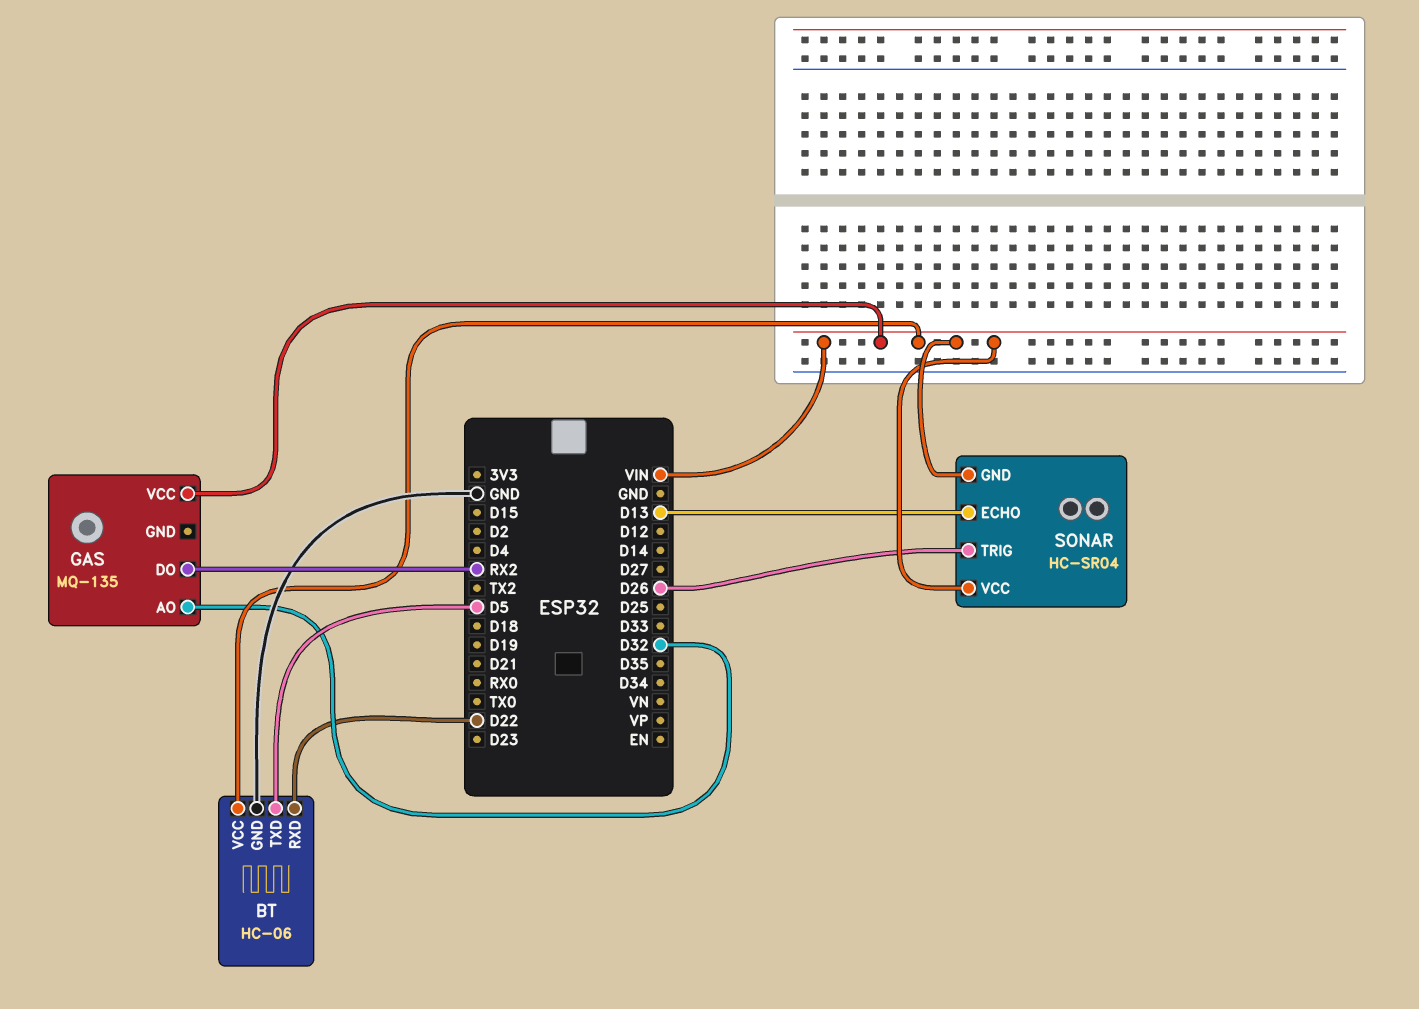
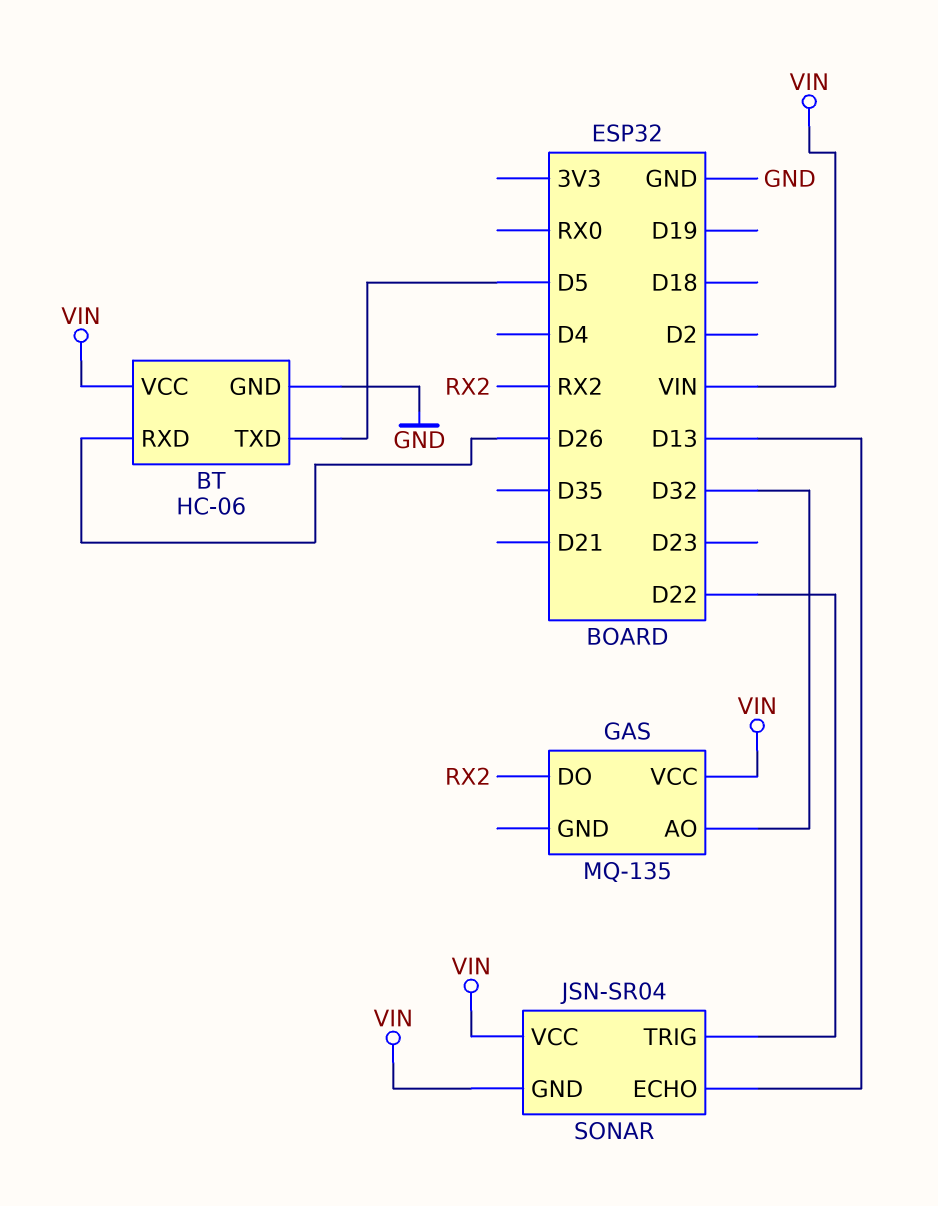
BT pin RXD: D22 -> D26
SONAR: HC-SR04 -> JSN-SR04
SONAR pin TRIG: D26 -> D22

